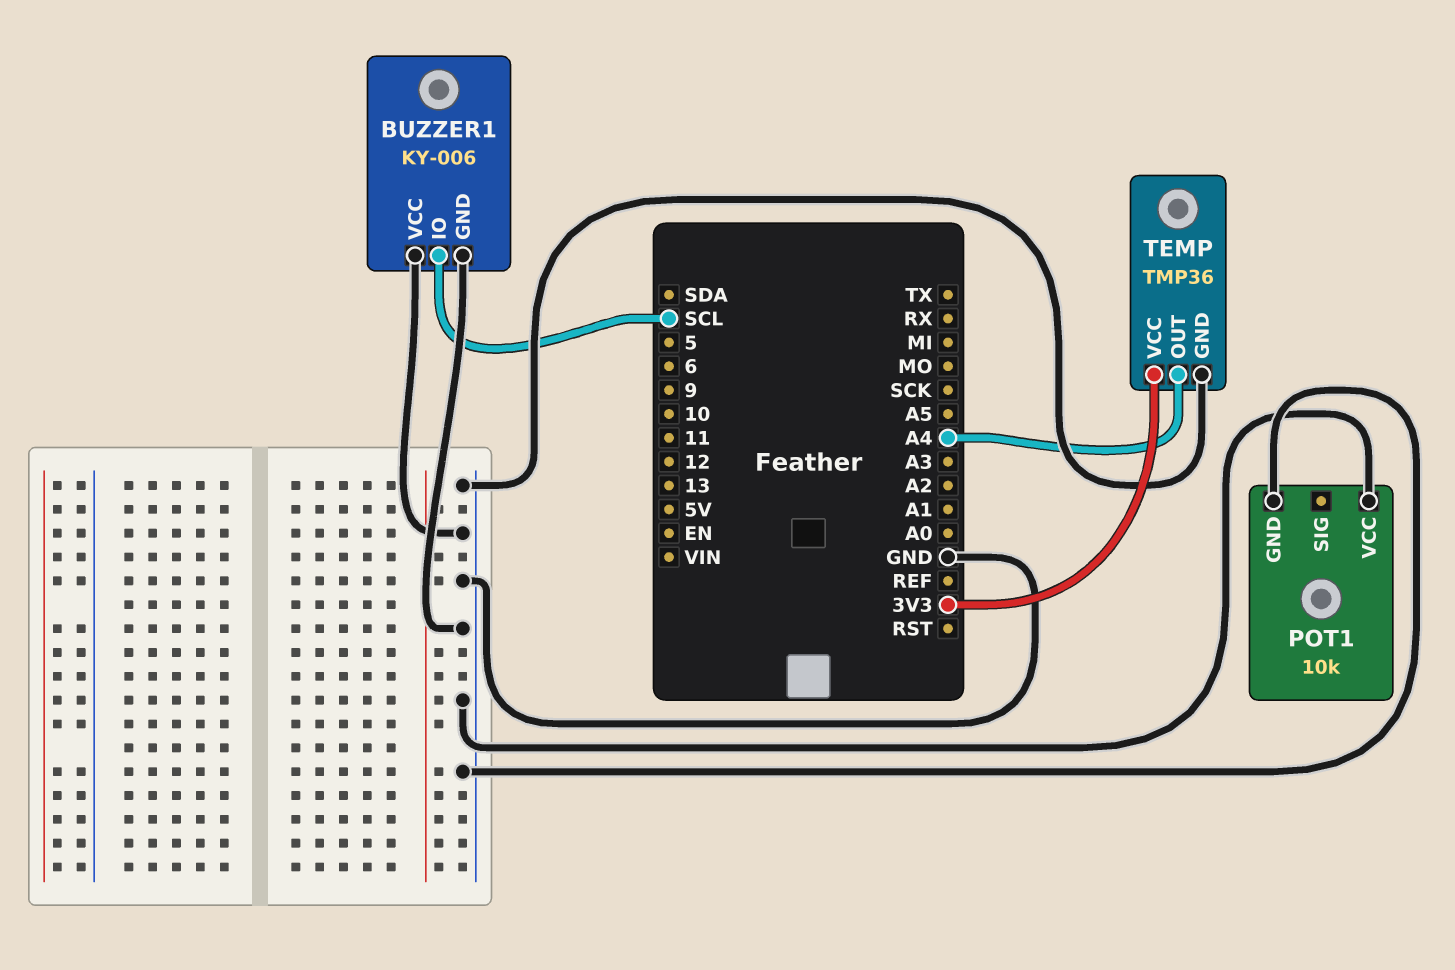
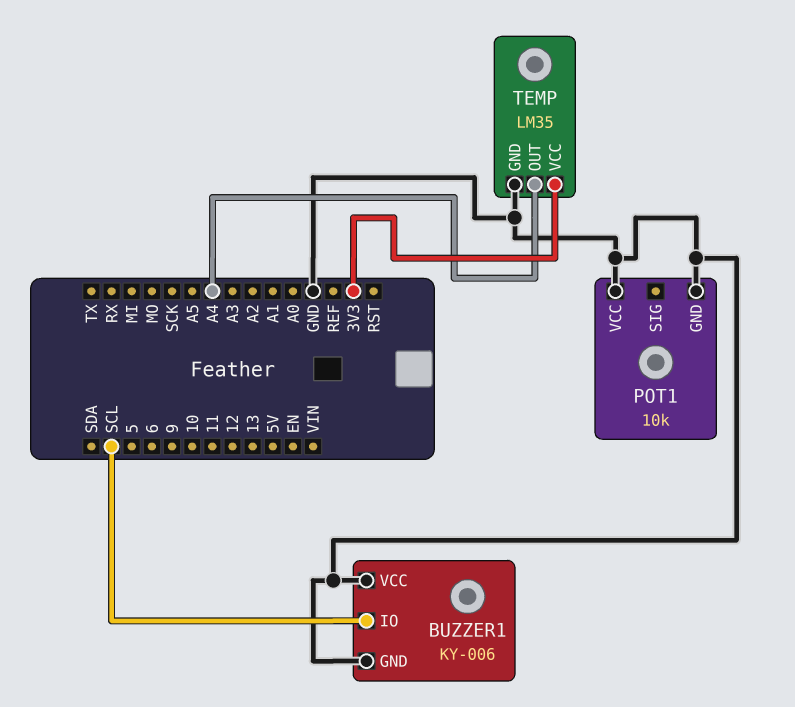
TEMP: TMP36 -> LM35

